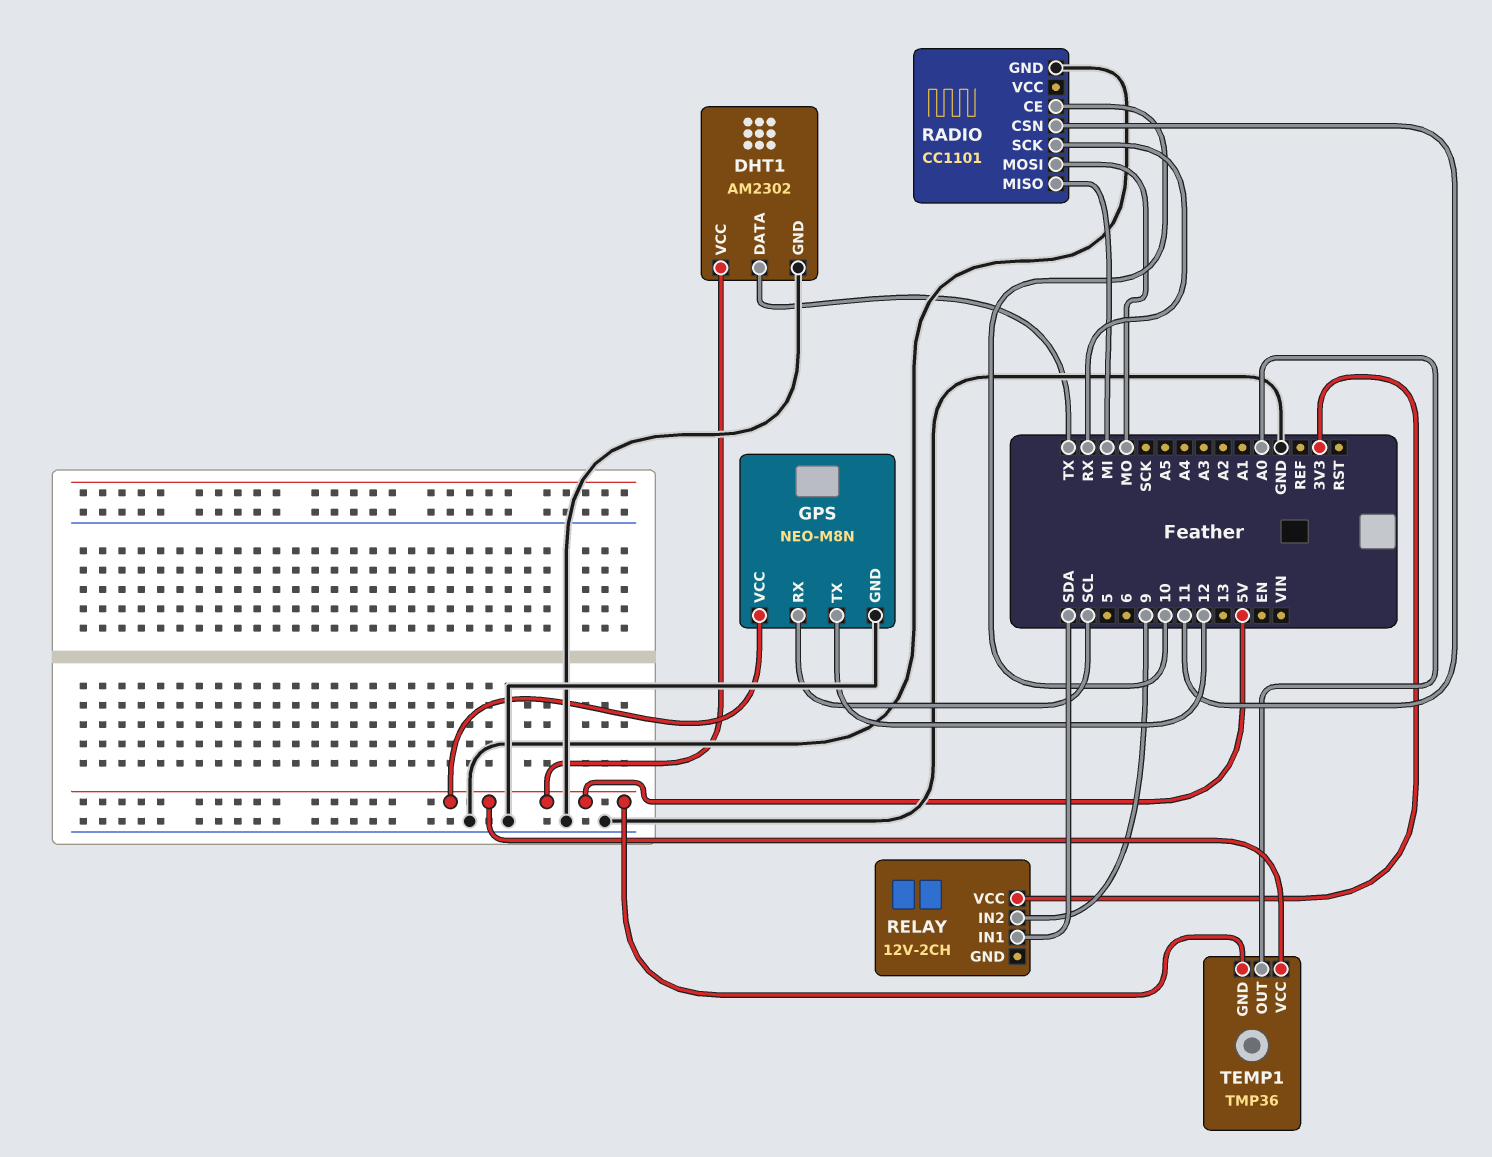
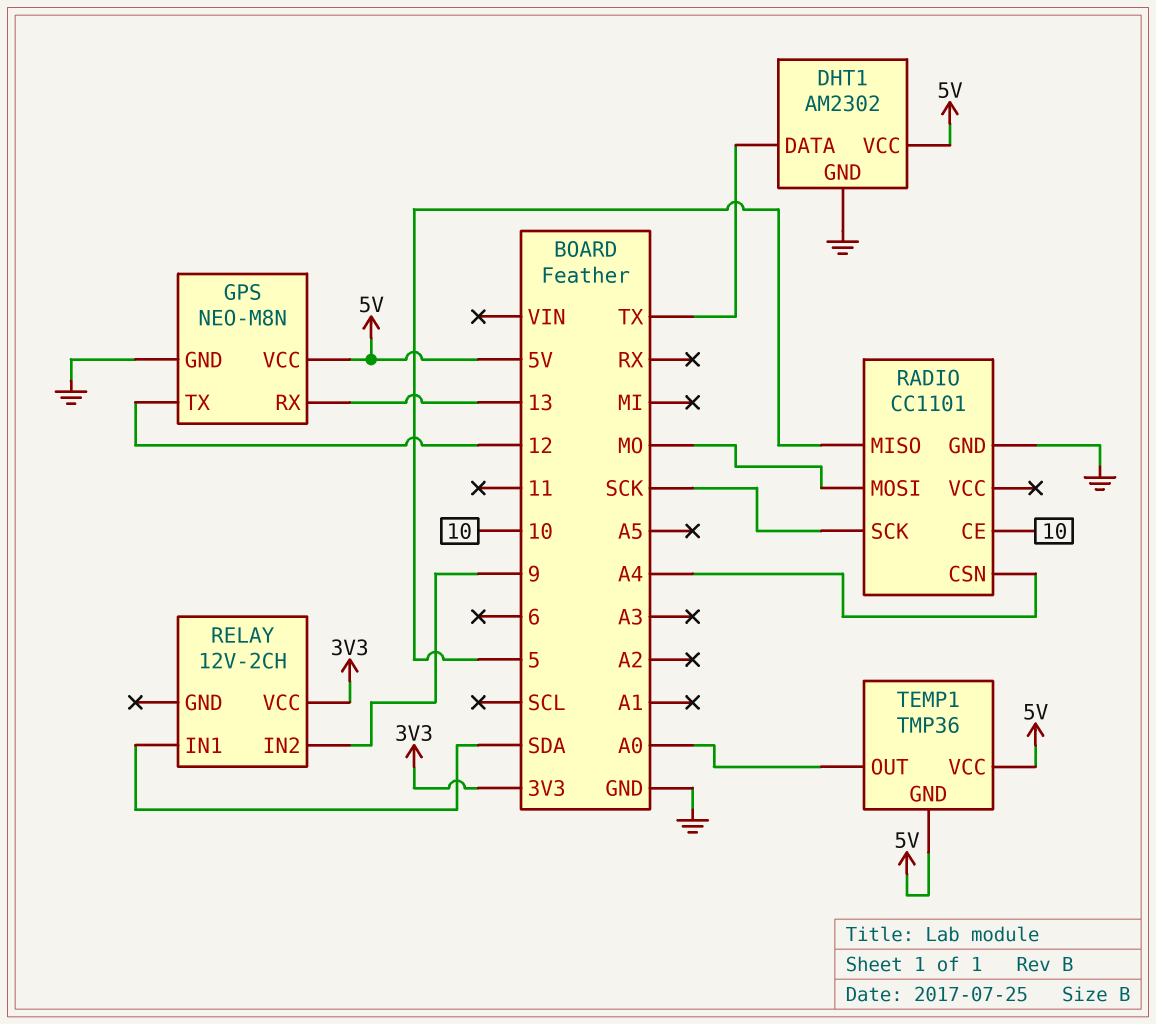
GPS pin RX: SCL -> 13
RADIO pin CSN: 11 -> A4
RADIO pin MISO: MI -> 5
RADIO pin SCK: RX -> SCK

